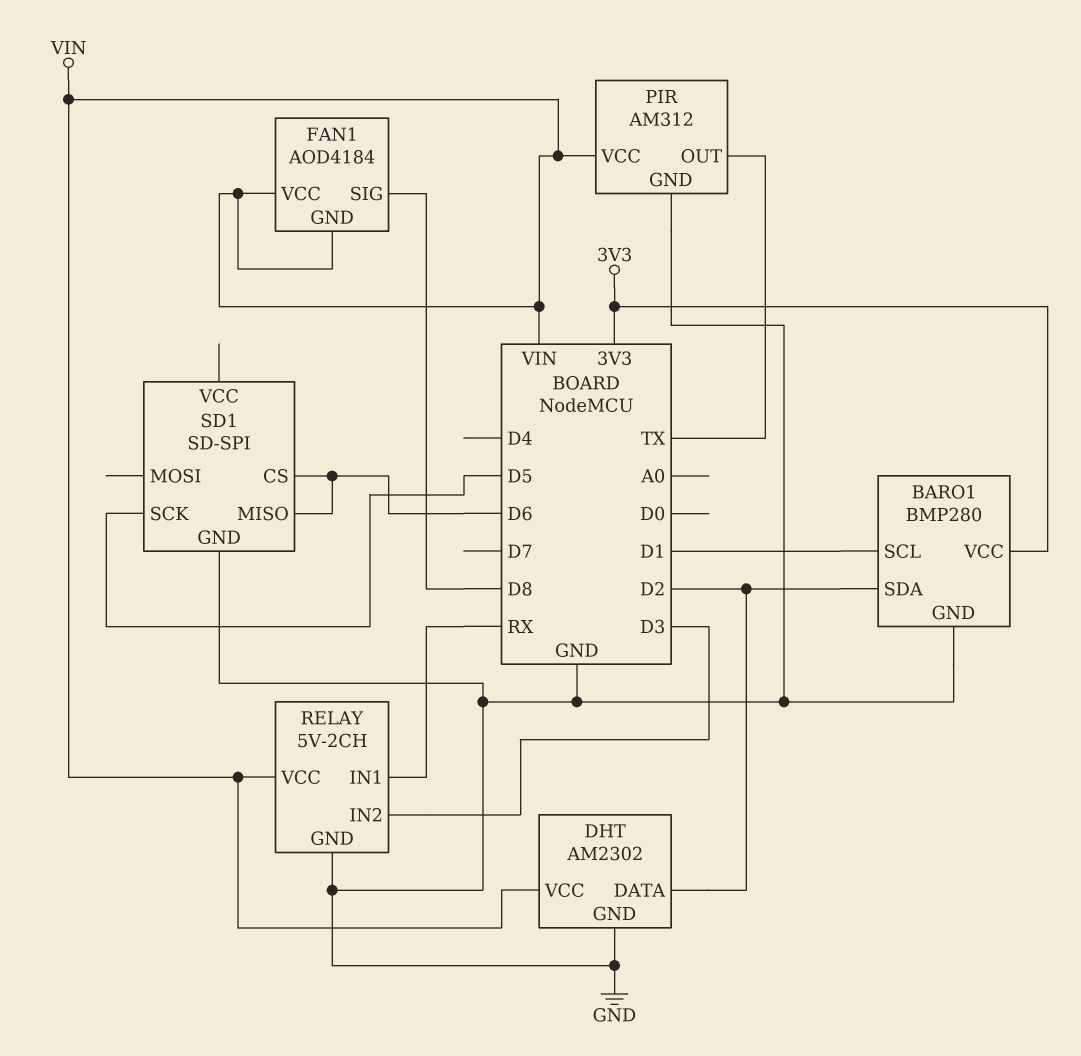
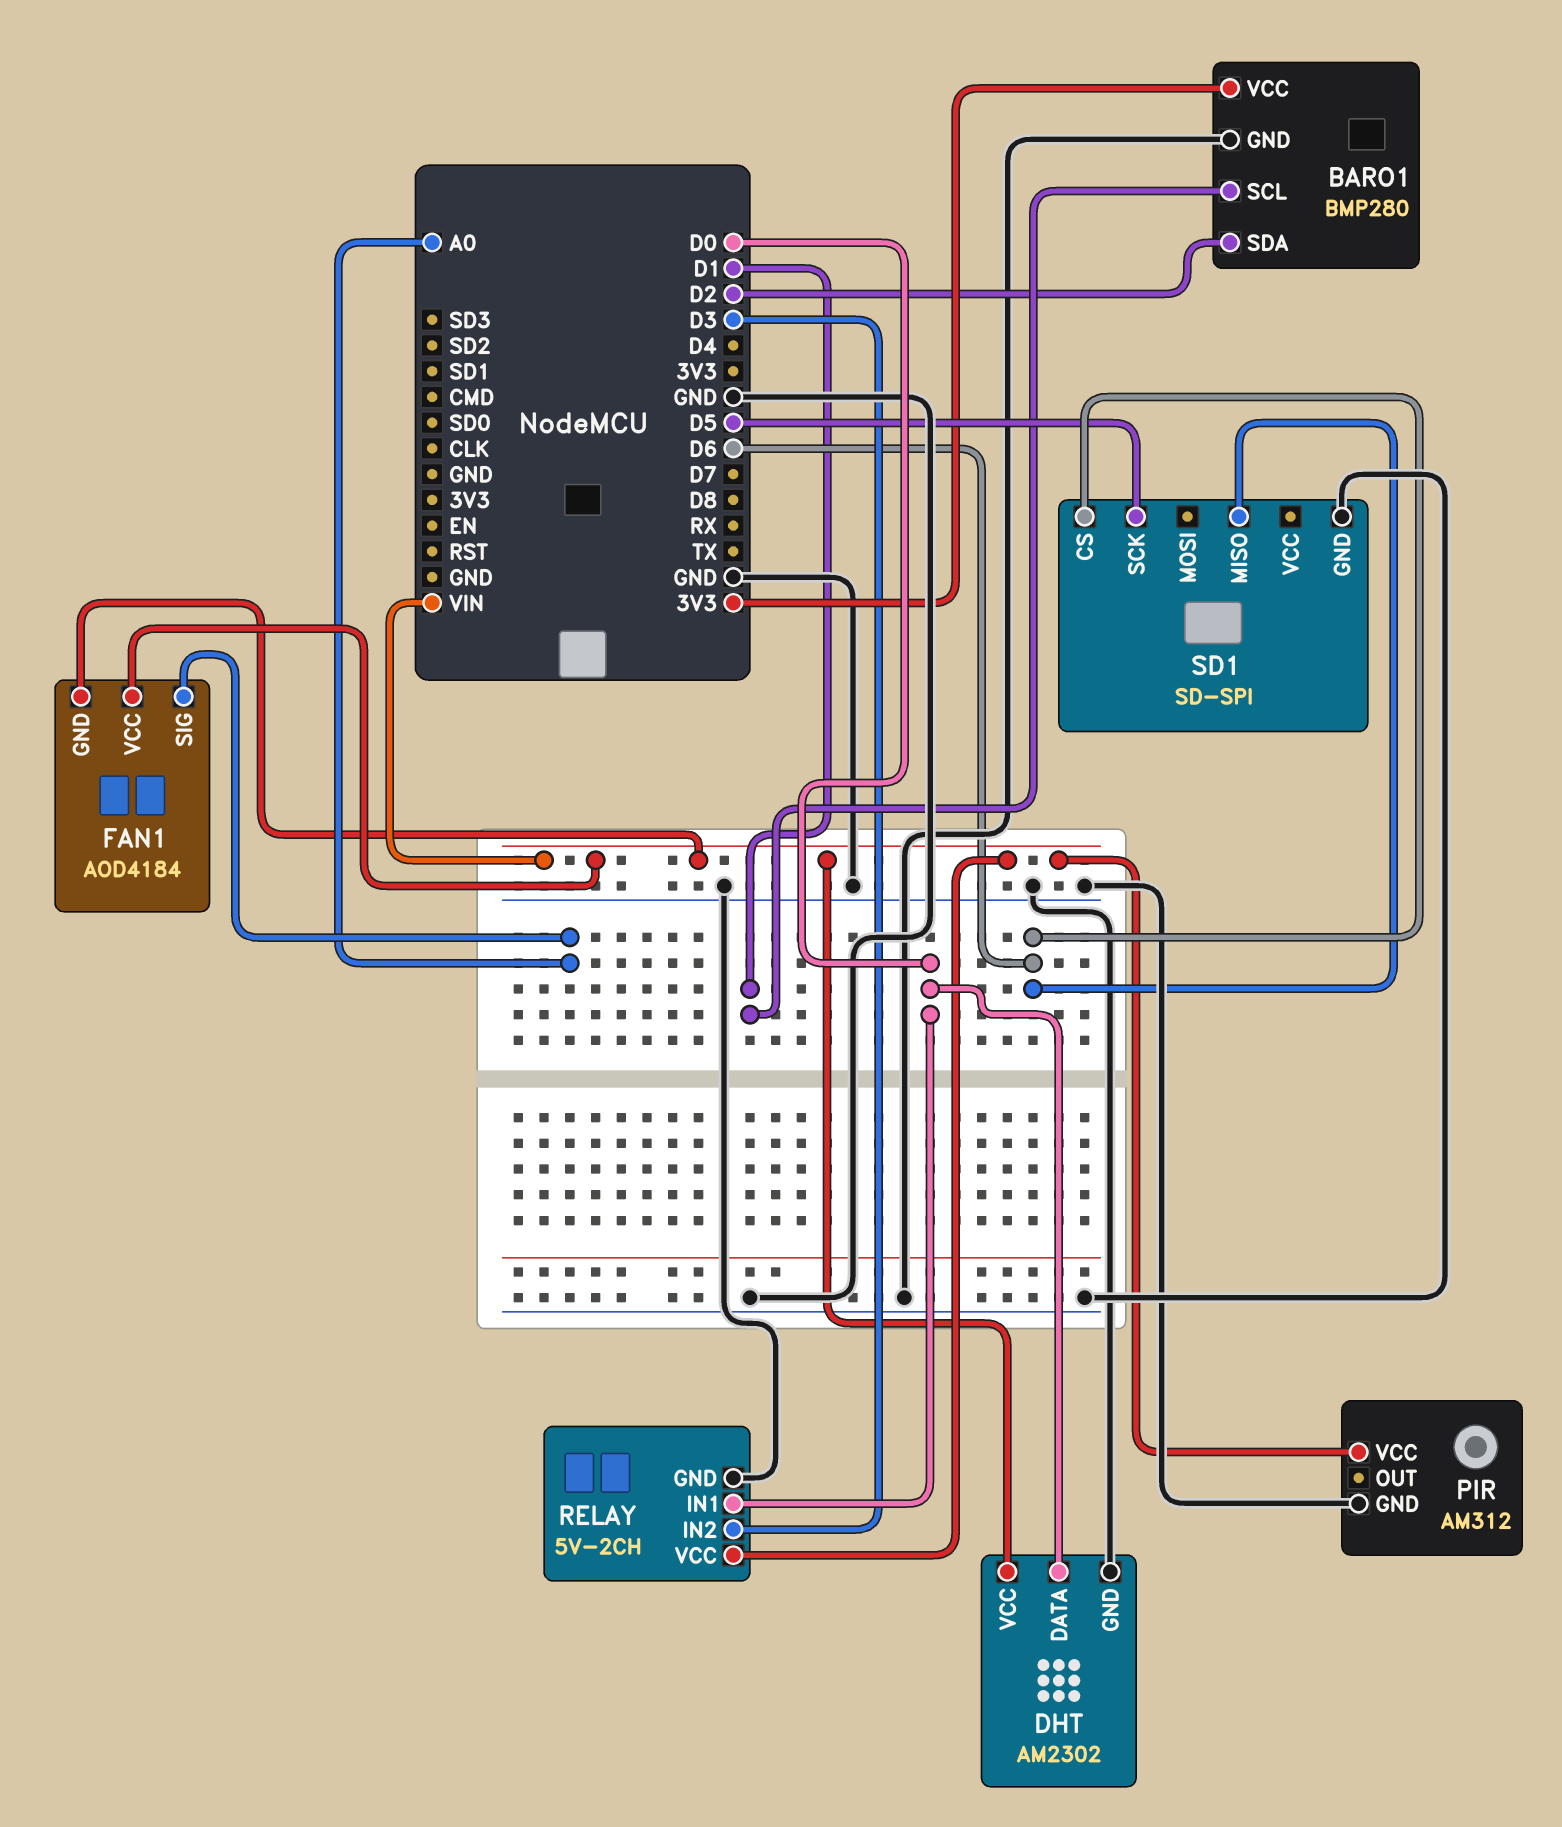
DHT pin DATA: D2 -> D0
FAN1 pin SIG: D8 -> A0
PIR pin OUT: TX -> none
RELAY pin IN1: RX -> D0

